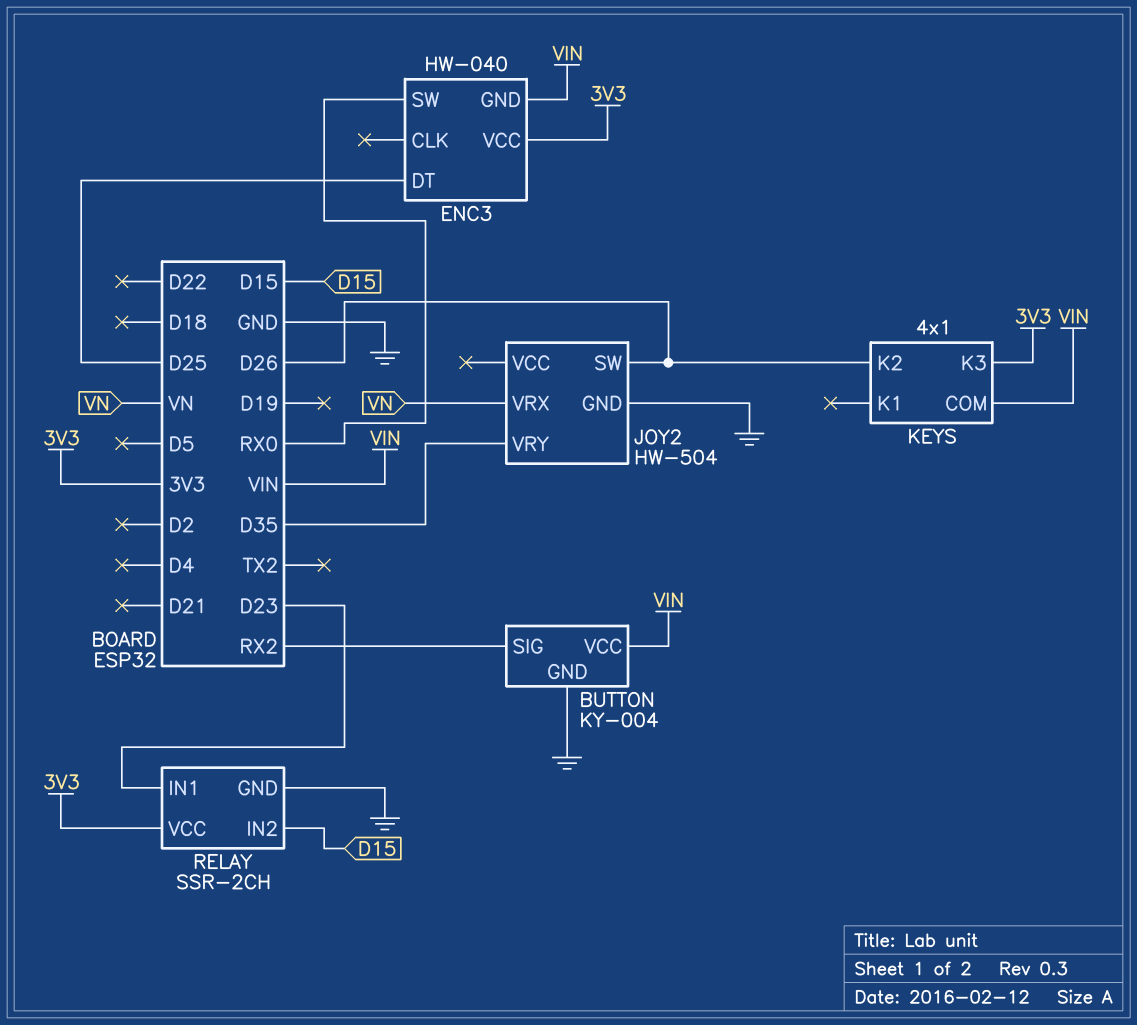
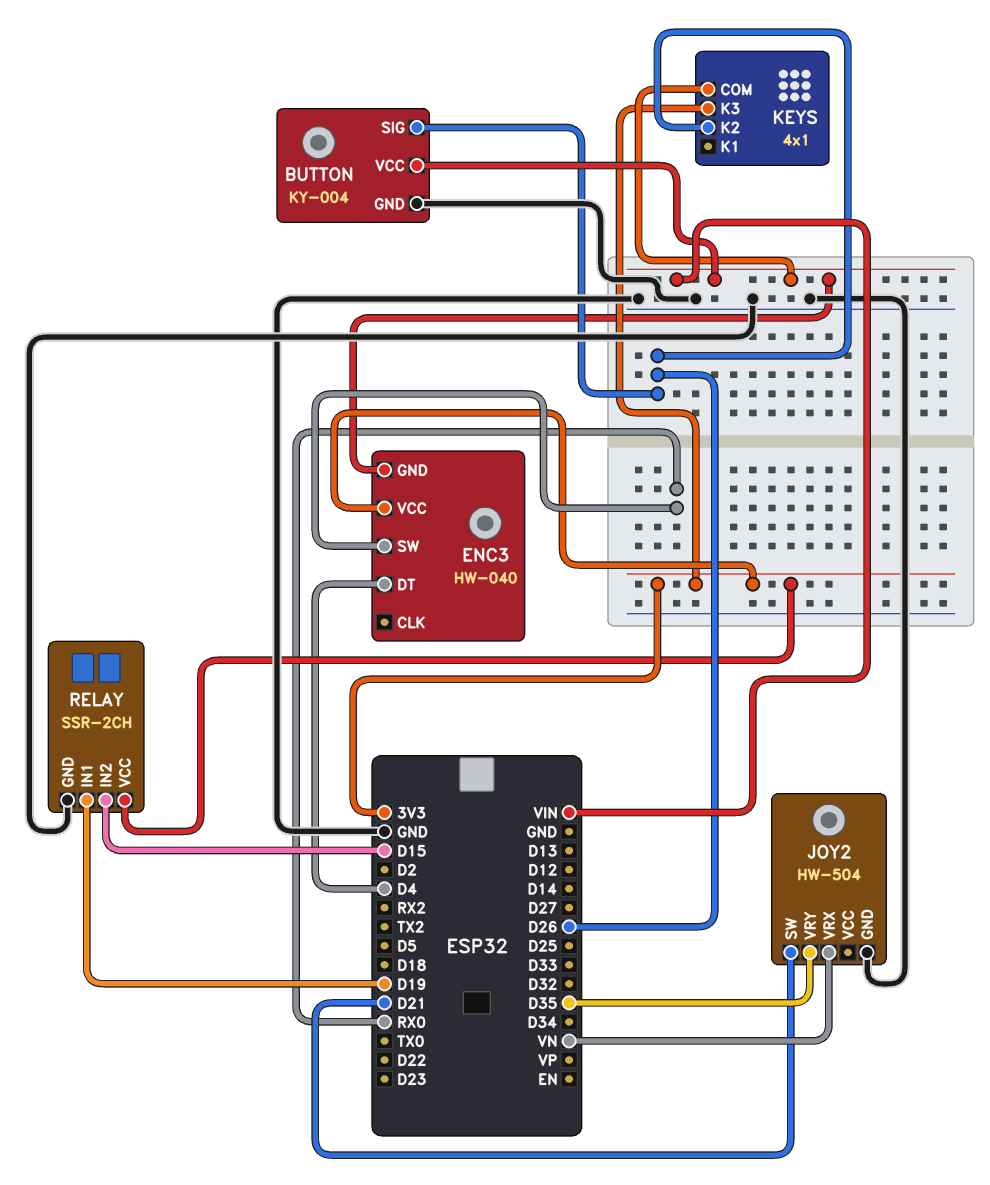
BUTTON pin SIG: RX2 -> D26
ENC3 pin DT: D25 -> D4
JOY2 pin SW: D26 -> D21
RELAY pin IN1: D23 -> D19

